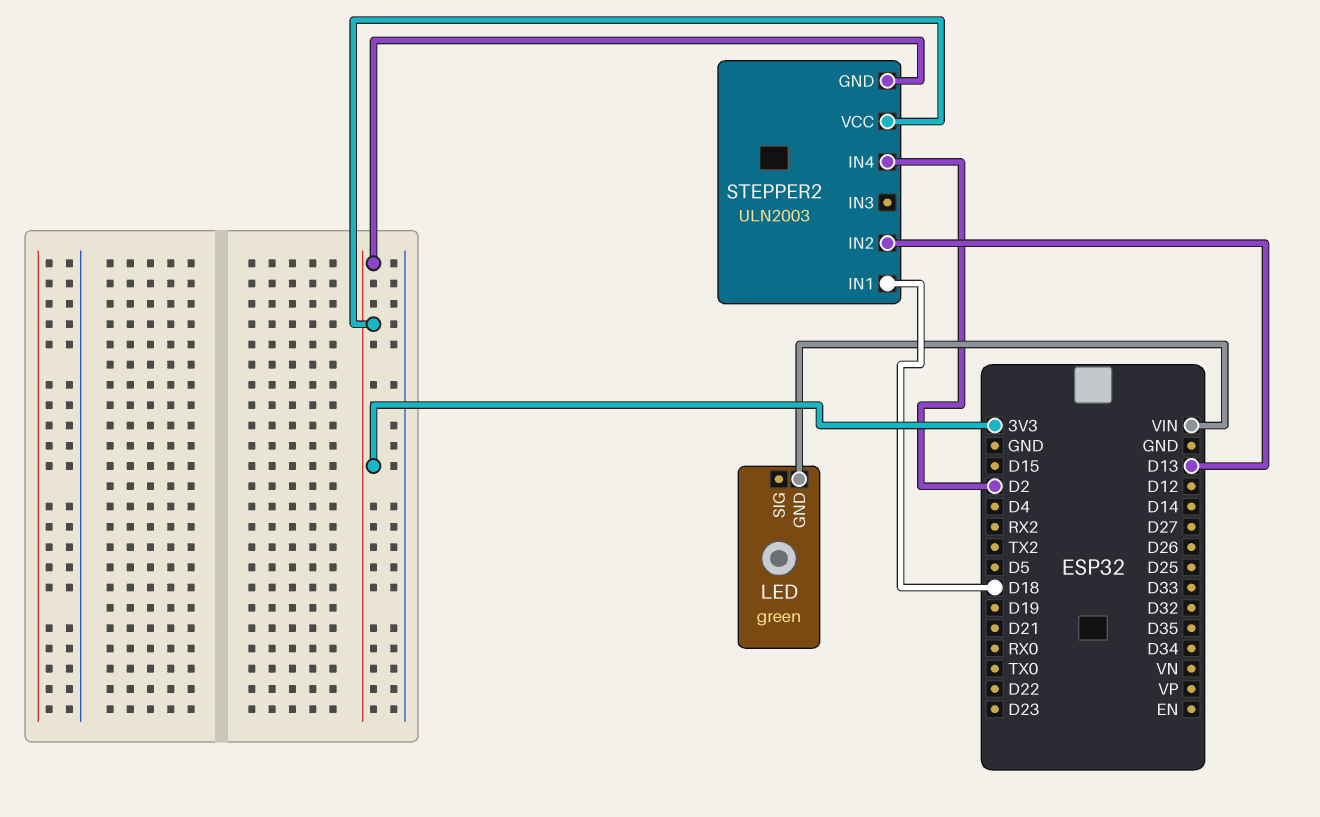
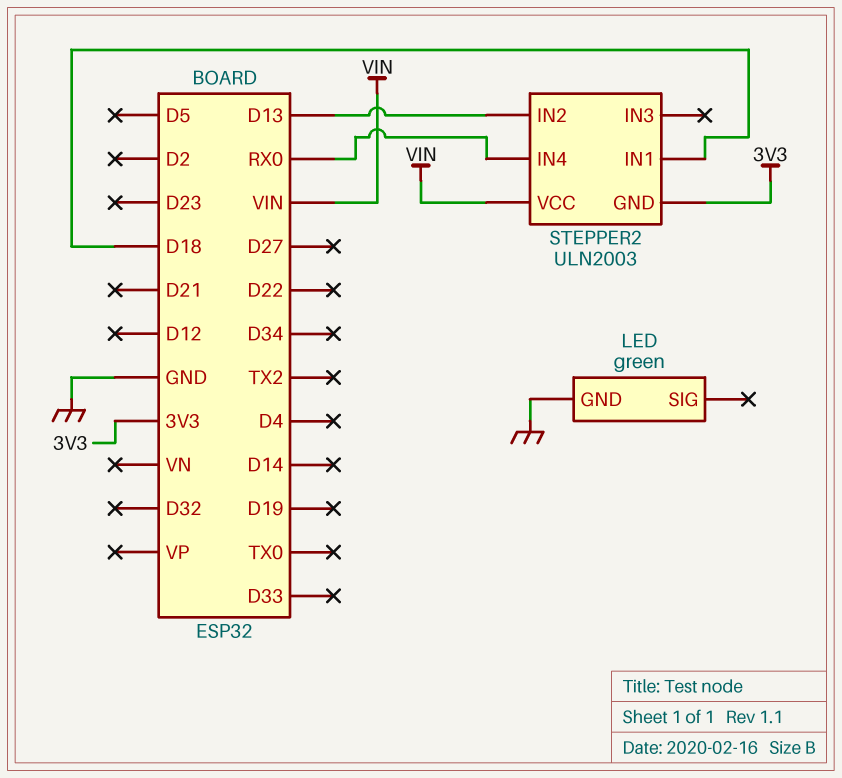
LED pin GND: VIN -> GND
STEPPER2 pin IN4: D2 -> RX0
STEPPER2 pin VCC: 3V3 -> VIN

